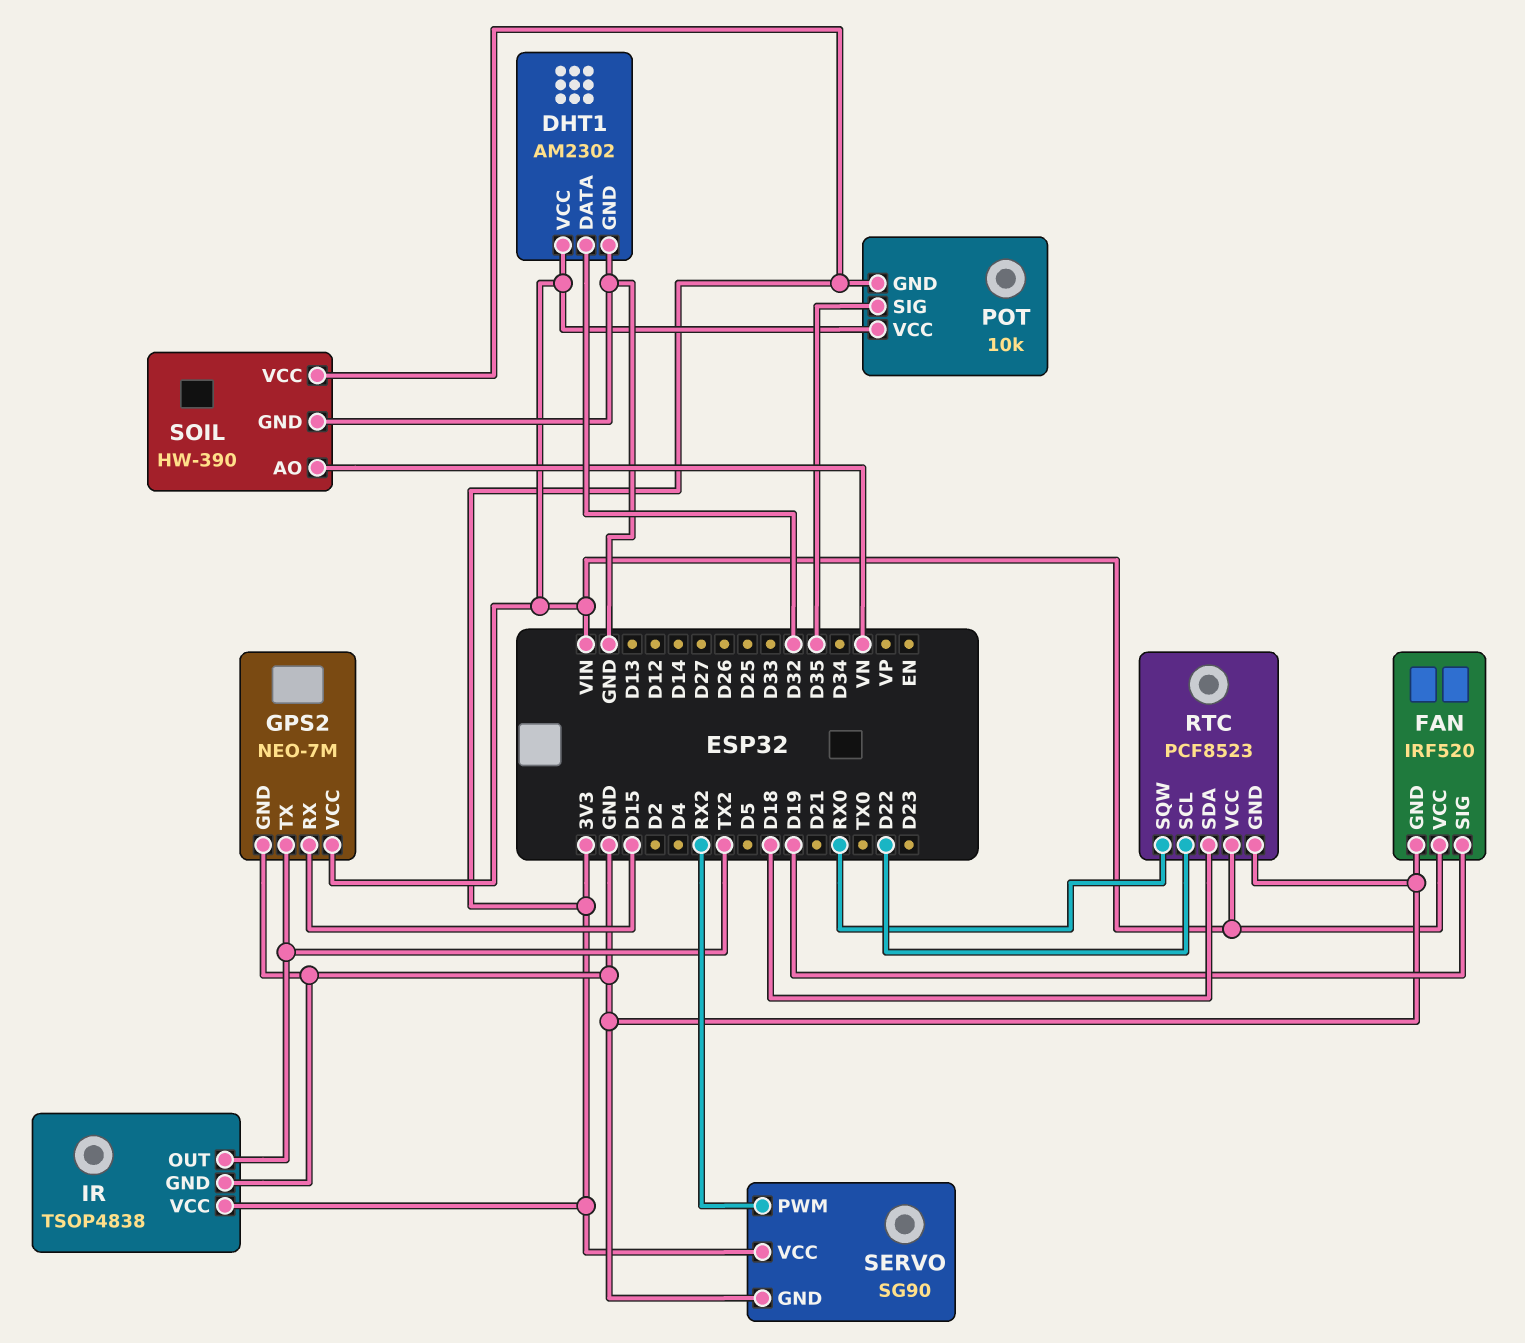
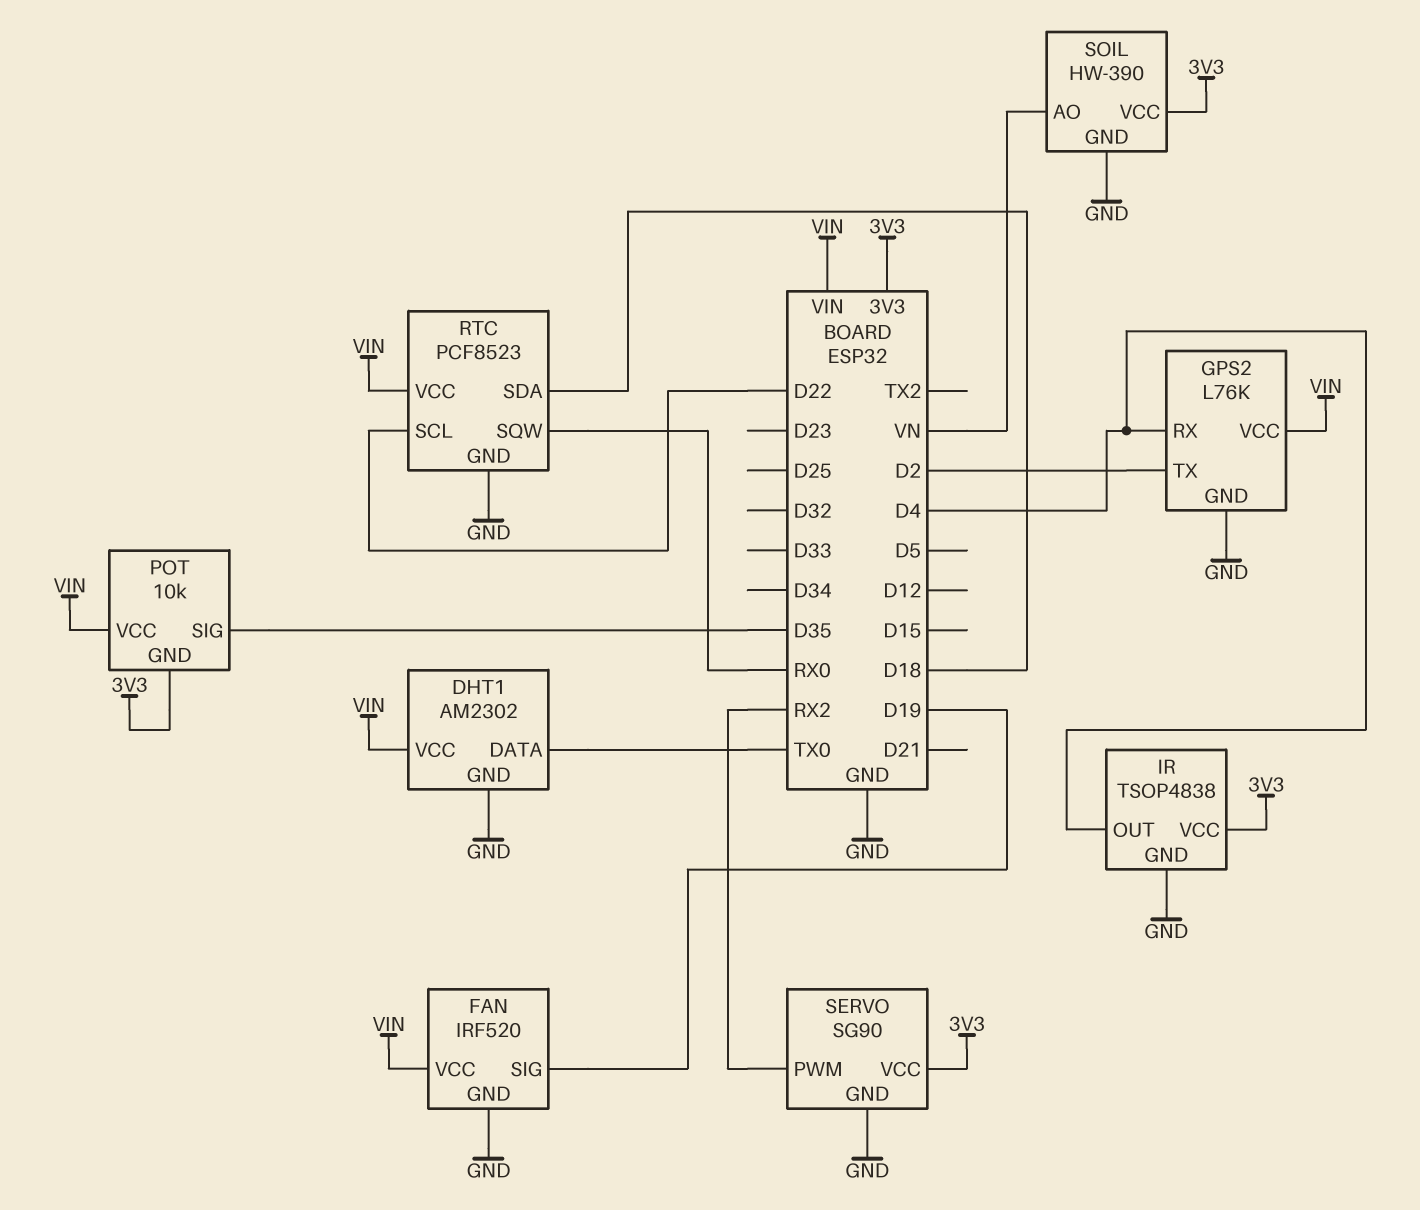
DHT1 pin DATA: D32 -> TX0
GPS2: NEO-7M -> L76K
GPS2 pin RX: D15 -> D4
GPS2 pin TX: TX2 -> D2
IR pin OUT: TX2 -> D4

